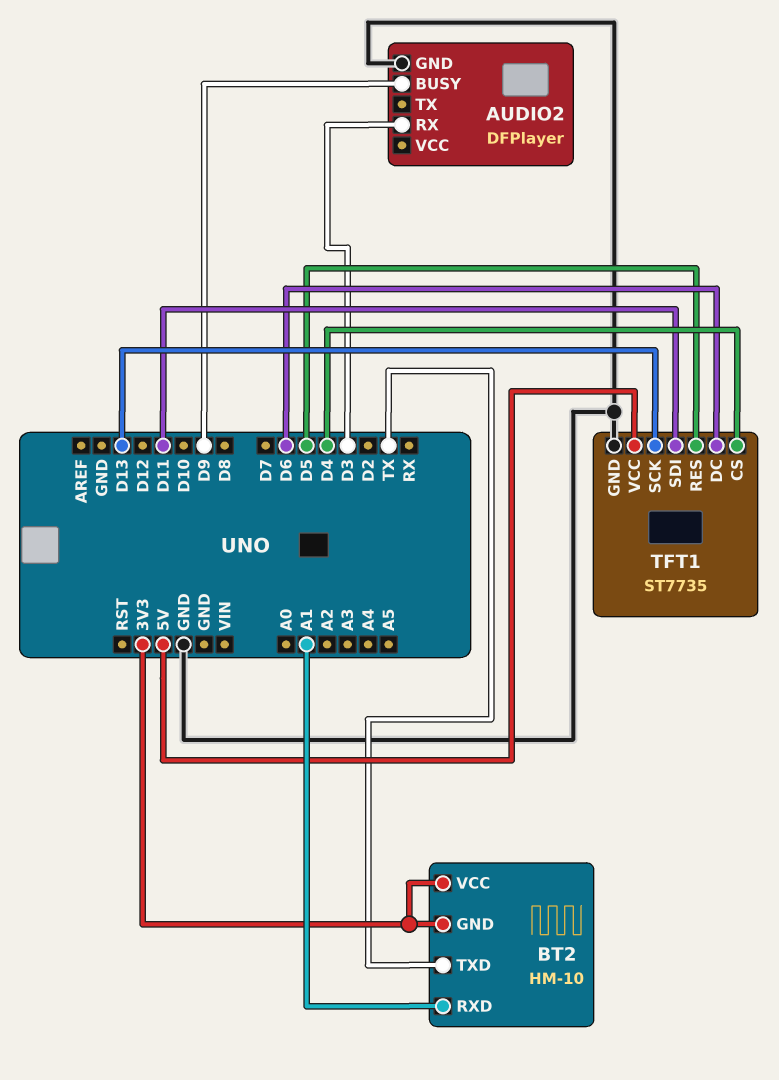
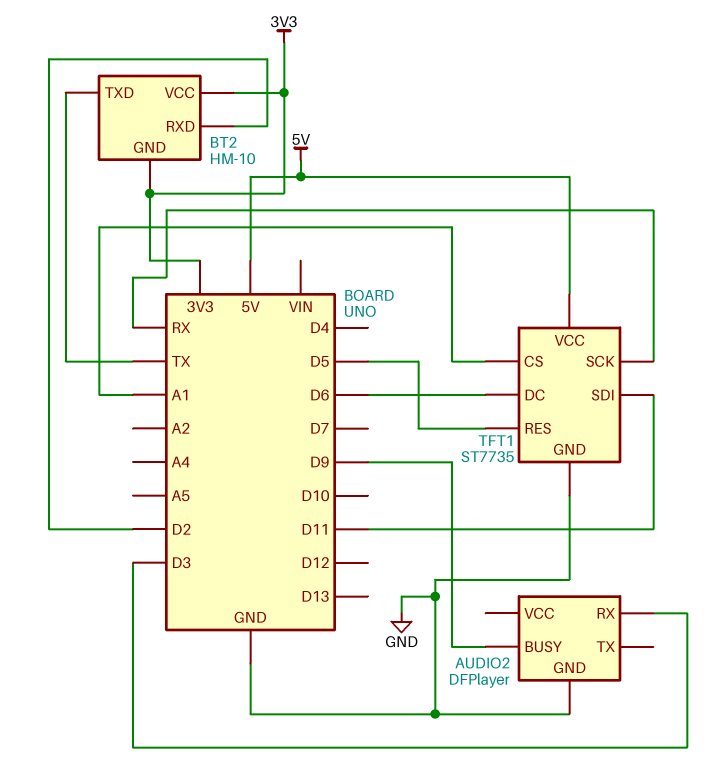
BT2 pin RXD: A1 -> D2
TFT1 pin CS: D4 -> A1
TFT1 pin SCK: D13 -> RX

